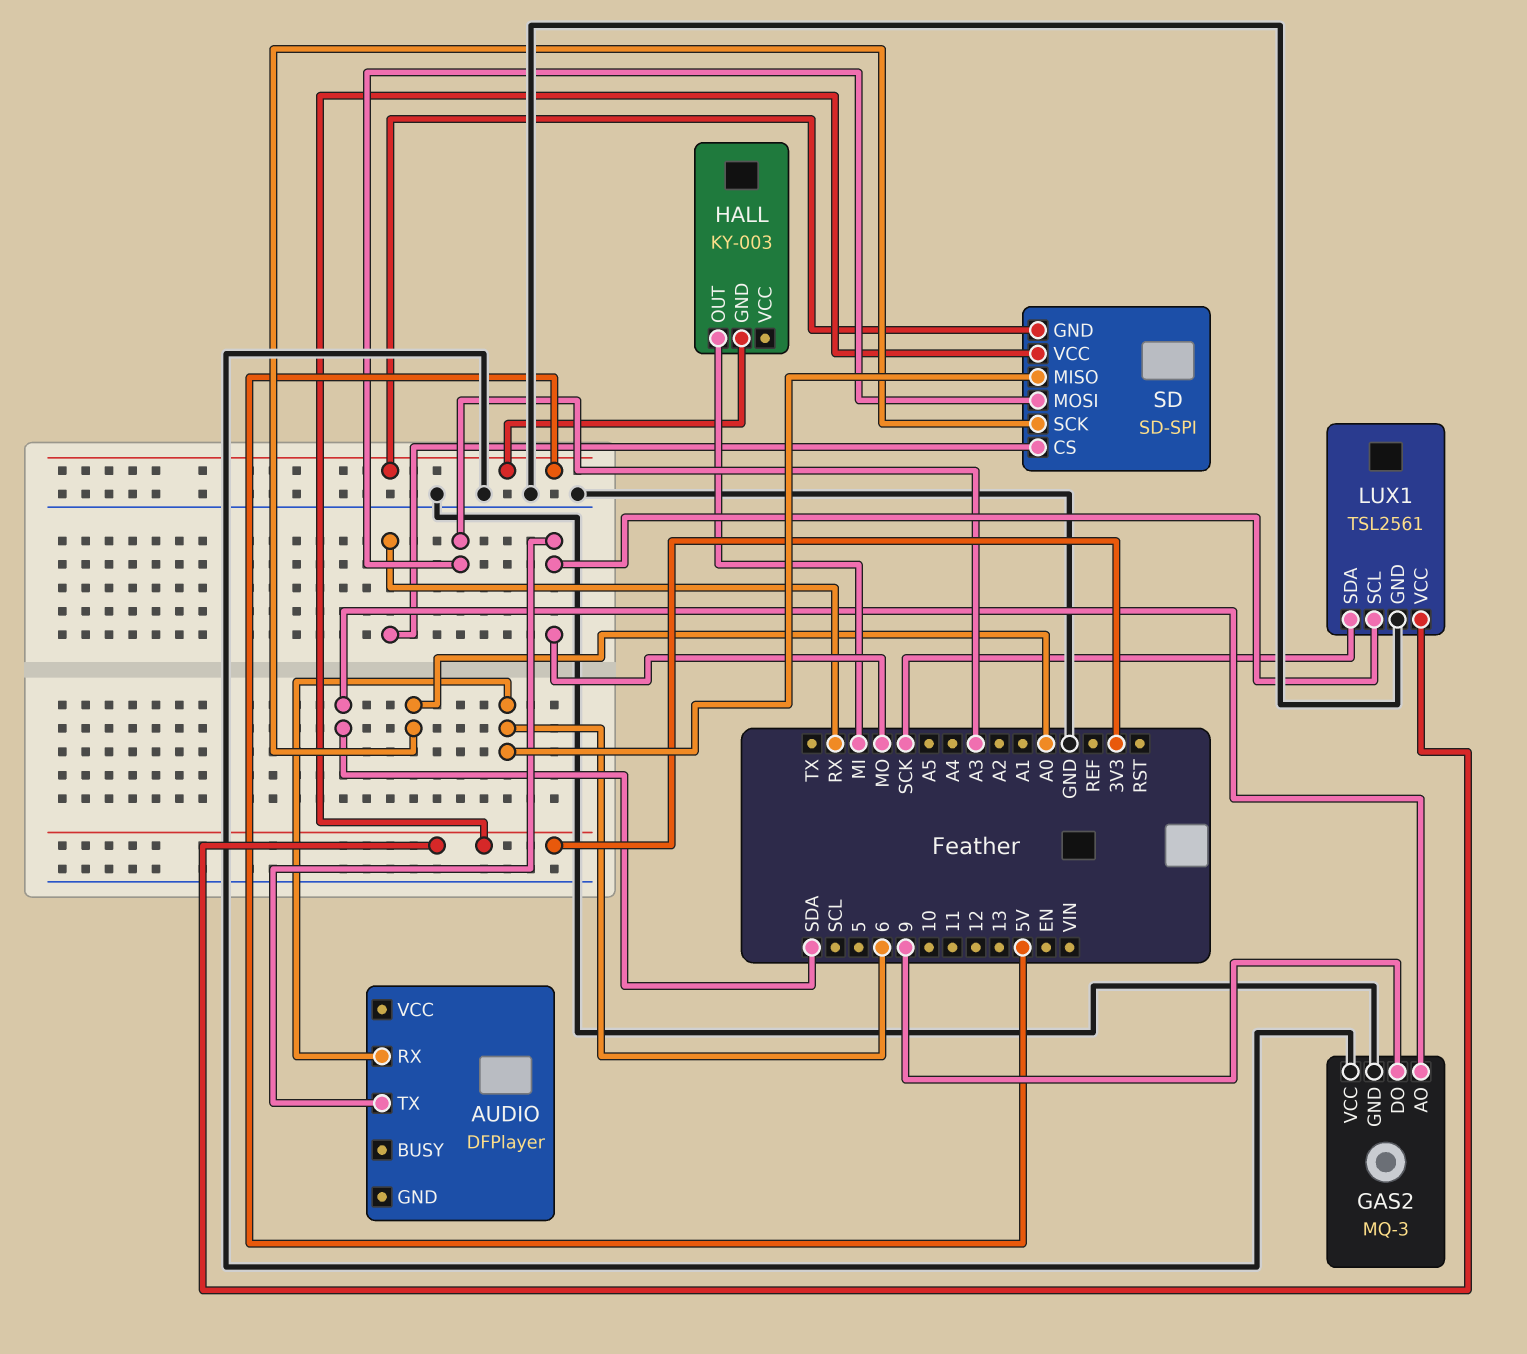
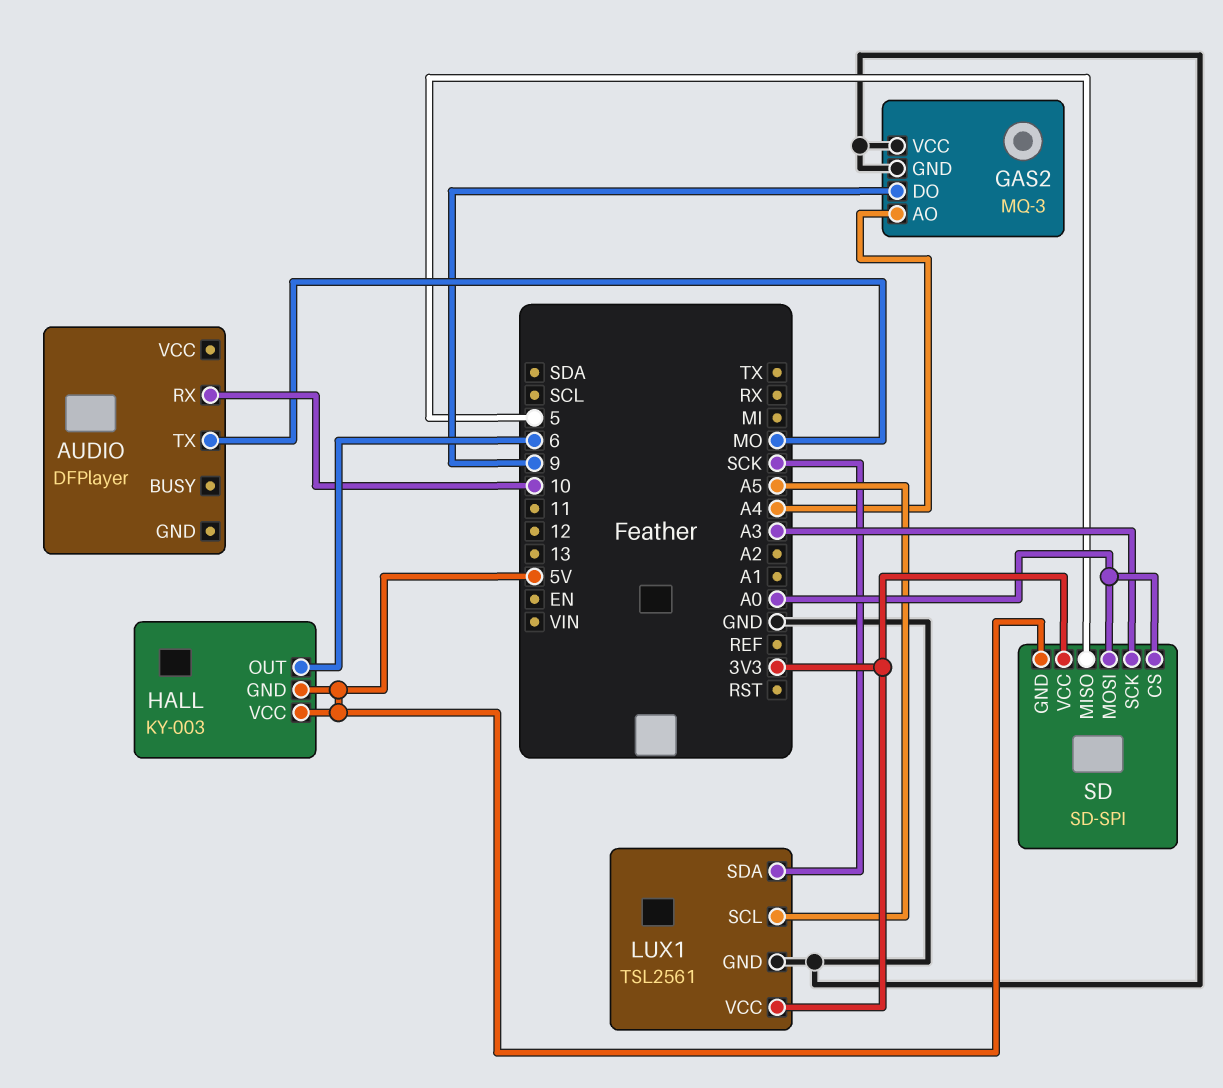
AUDIO pin RX: 6 -> 10
GAS2 pin AO: SDA -> A4
HALL pin OUT: MI -> 6
HALL pin VCC: none -> 5V
LUX1 pin SCL: MO -> A5
SD pin CS: RX -> A0
SD pin MISO: 6 -> 5
SD pin MOSI: A3 -> A0
SD pin SCK: A0 -> A3

